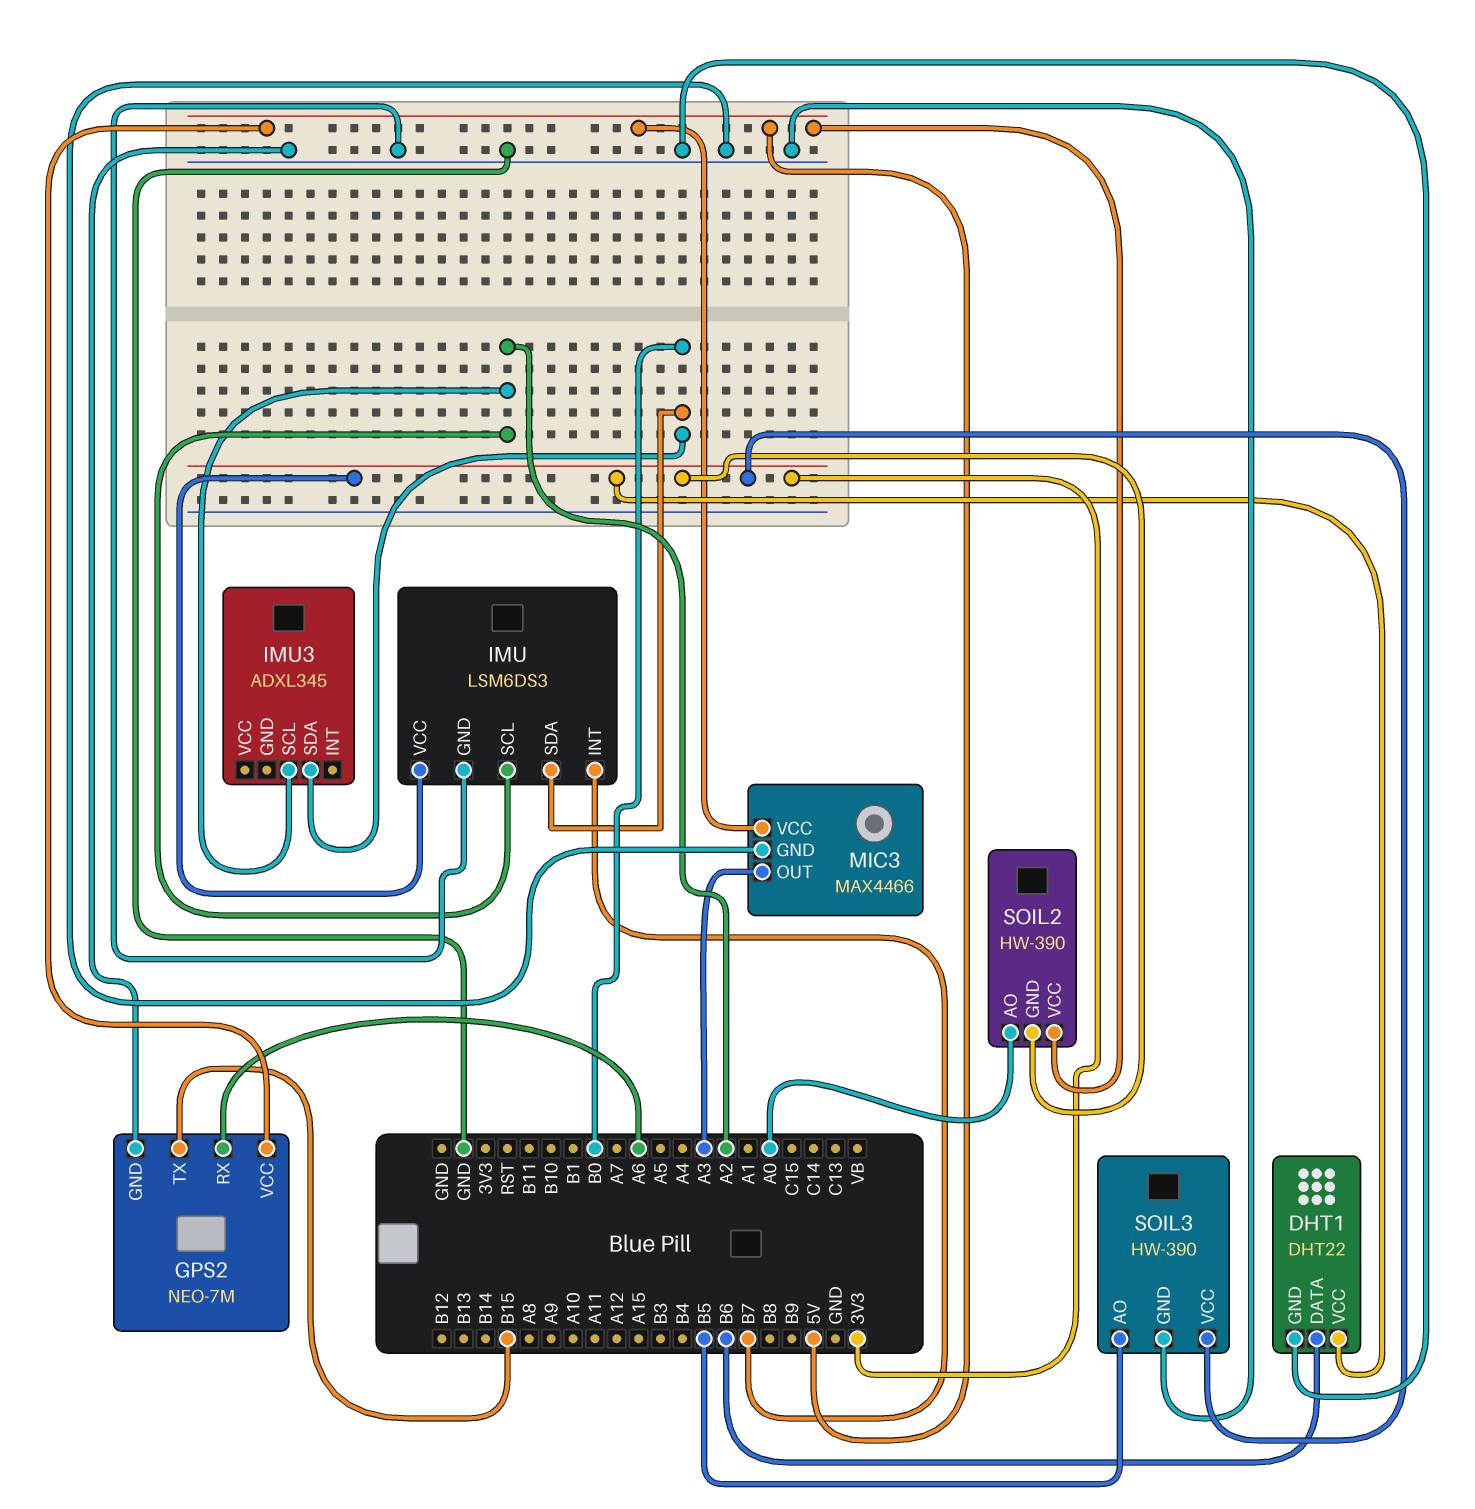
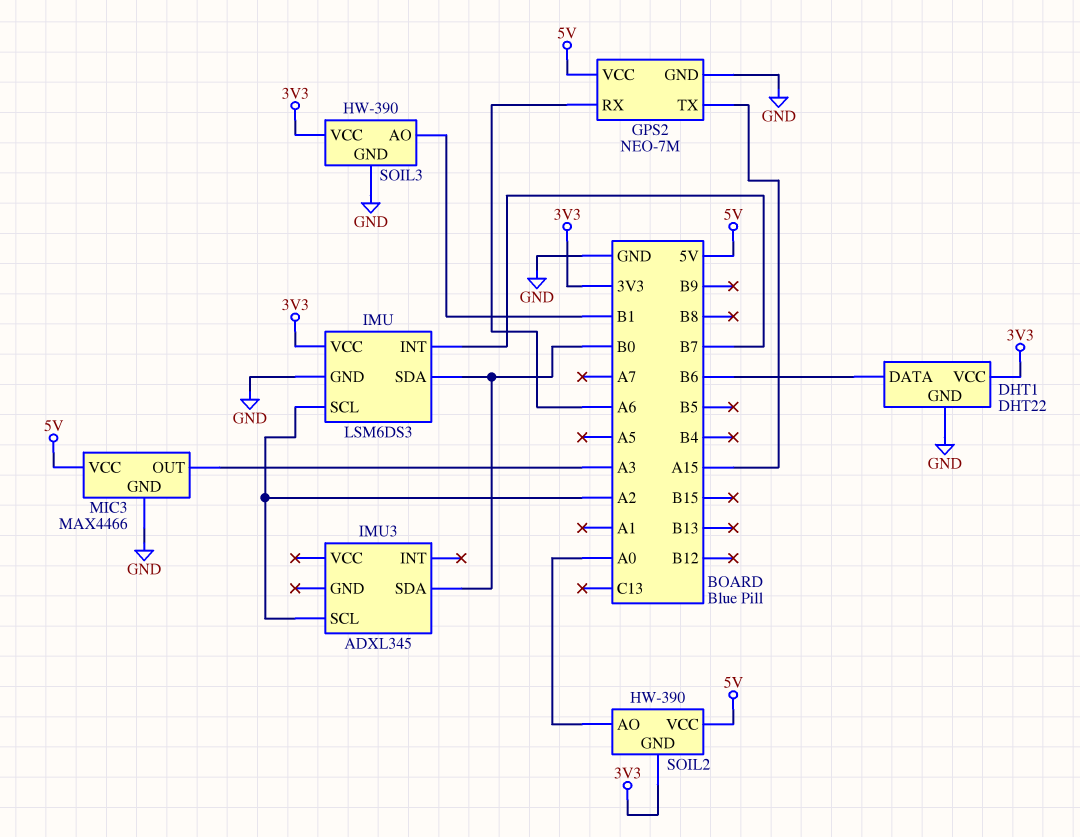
GPS2 pin TX: B15 -> A15
SOIL3 pin AO: B5 -> B1

